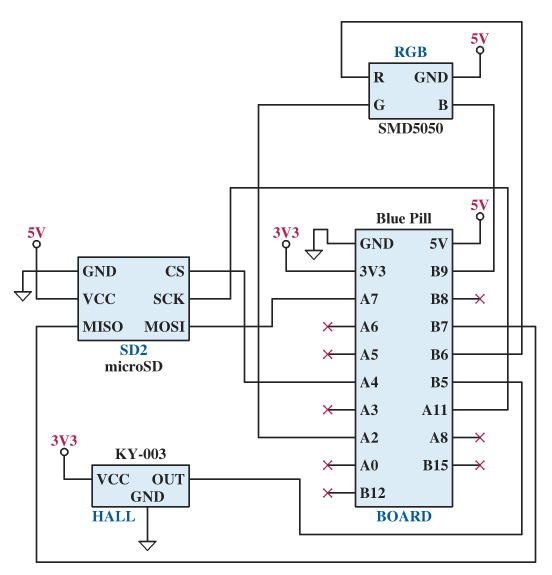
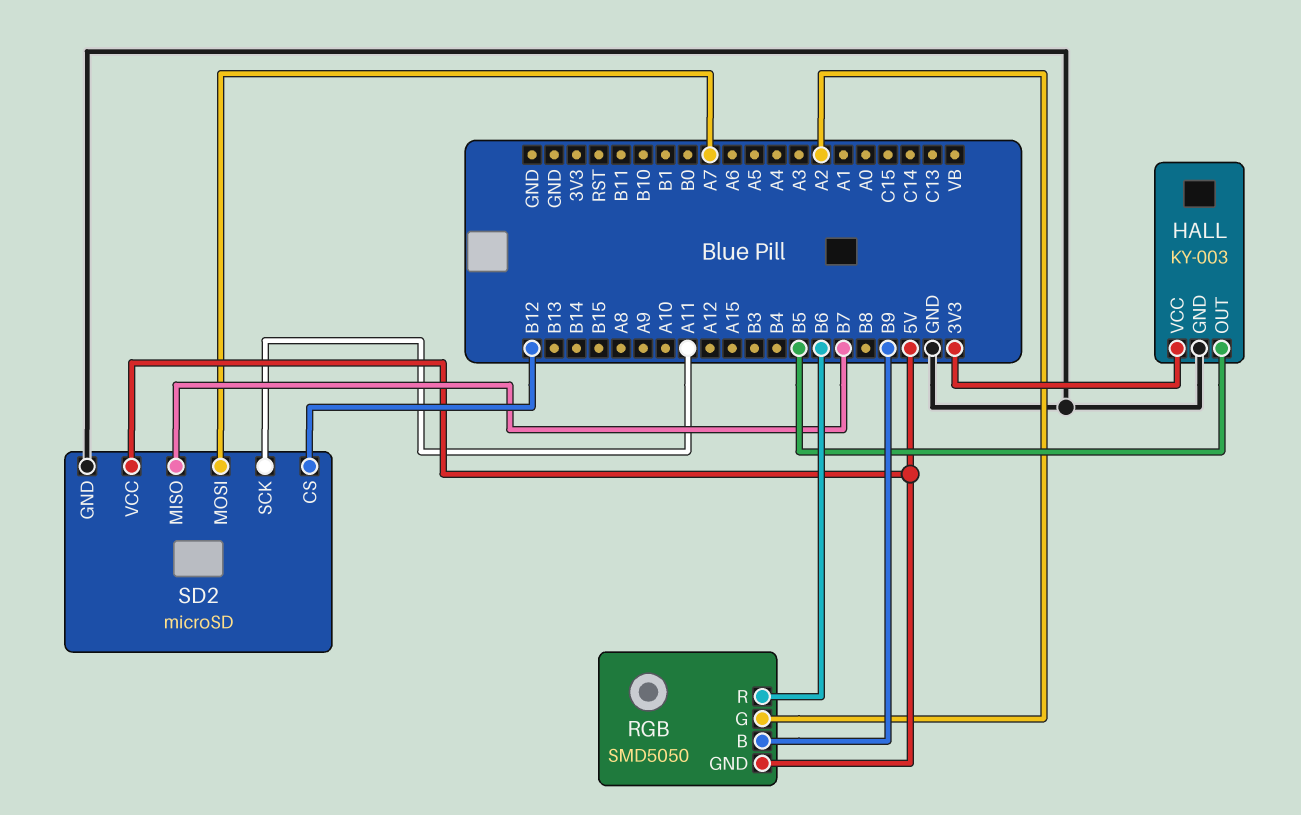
SD2 pin CS: A4 -> B12

